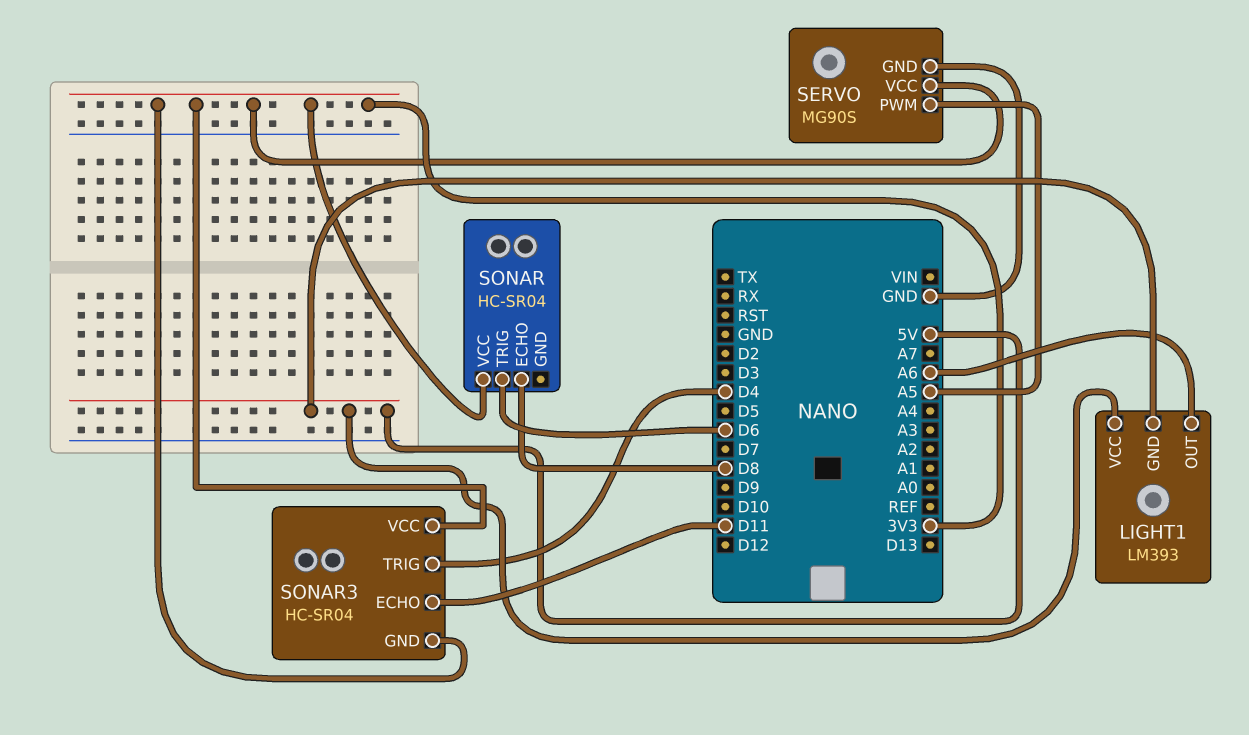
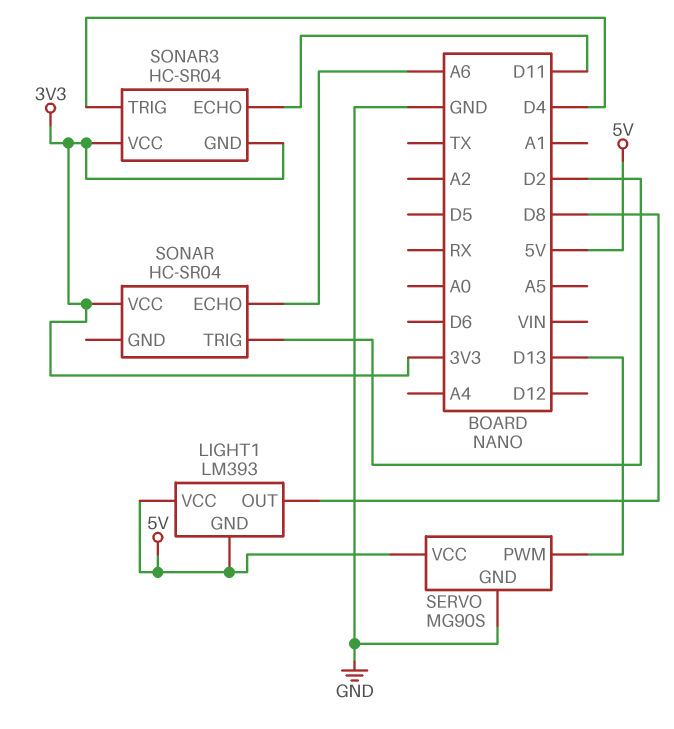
LIGHT1 pin OUT: A6 -> D8
SERVO pin PWM: A5 -> D13
SERVO pin VCC: 3V3 -> 5V
SONAR pin ECHO: D8 -> A6
SONAR pin TRIG: D6 -> D2

